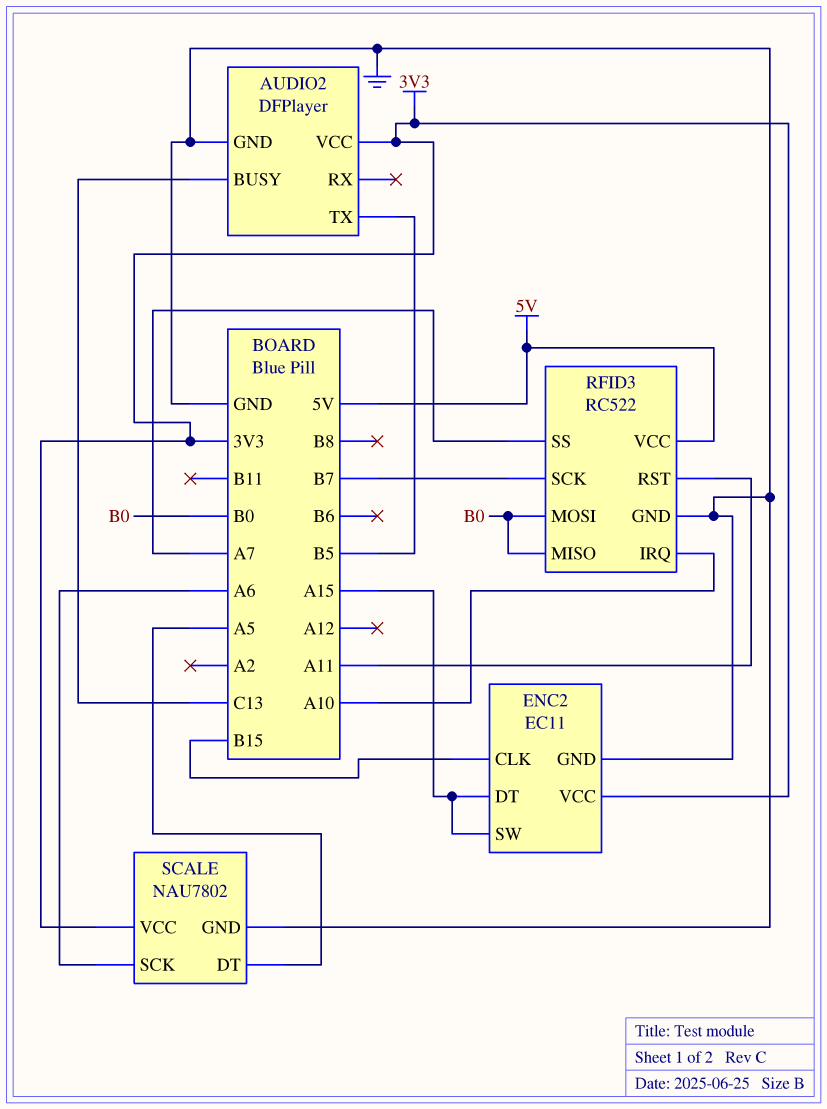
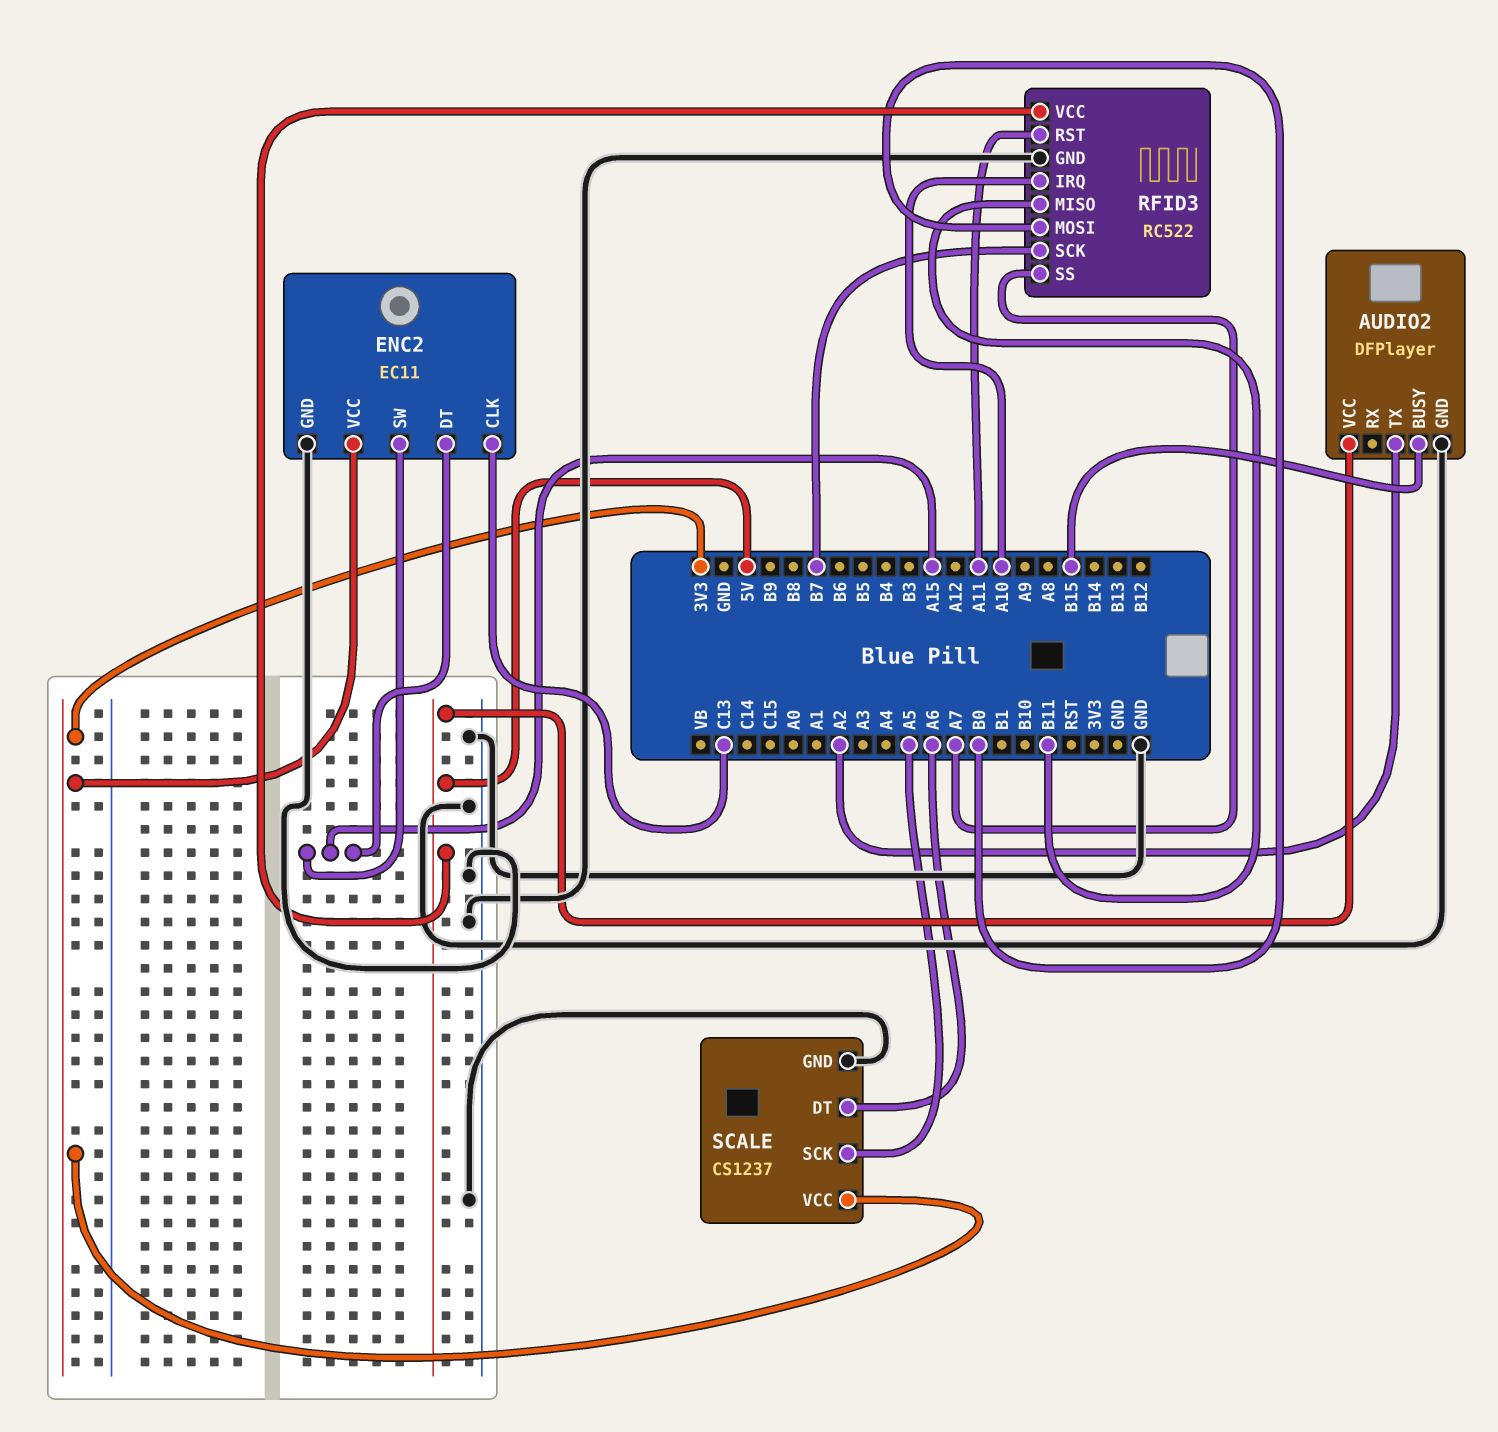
AUDIO2 pin BUSY: C13 -> B15
AUDIO2 pin TX: B5 -> A2
AUDIO2 pin VCC: 3V3 -> 5V
ENC2 pin CLK: B15 -> C13
RFID3 pin MISO: B0 -> B11
SCALE: NAU7802 -> CS1237
SCALE pin DT: A5 -> A6
SCALE pin SCK: A6 -> A5

